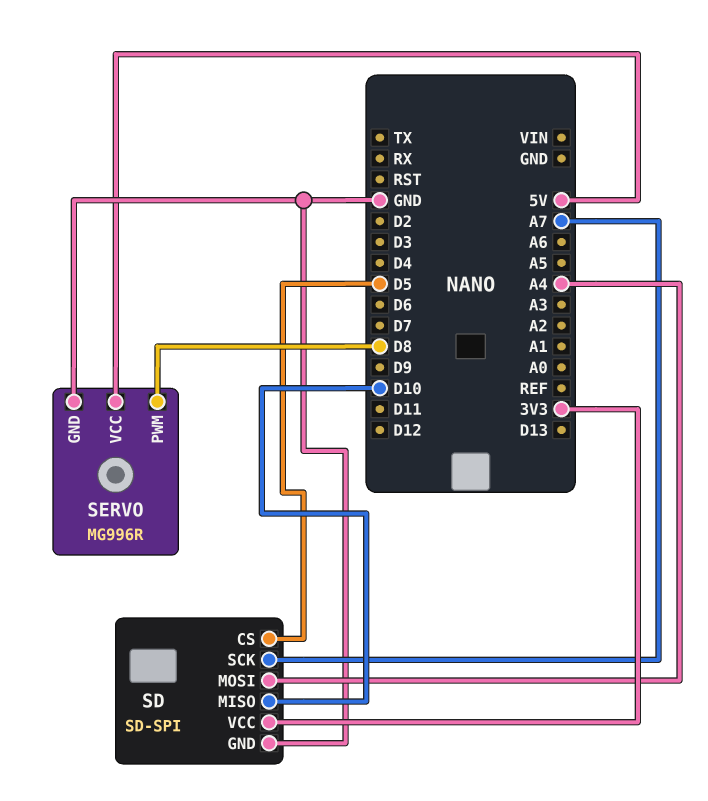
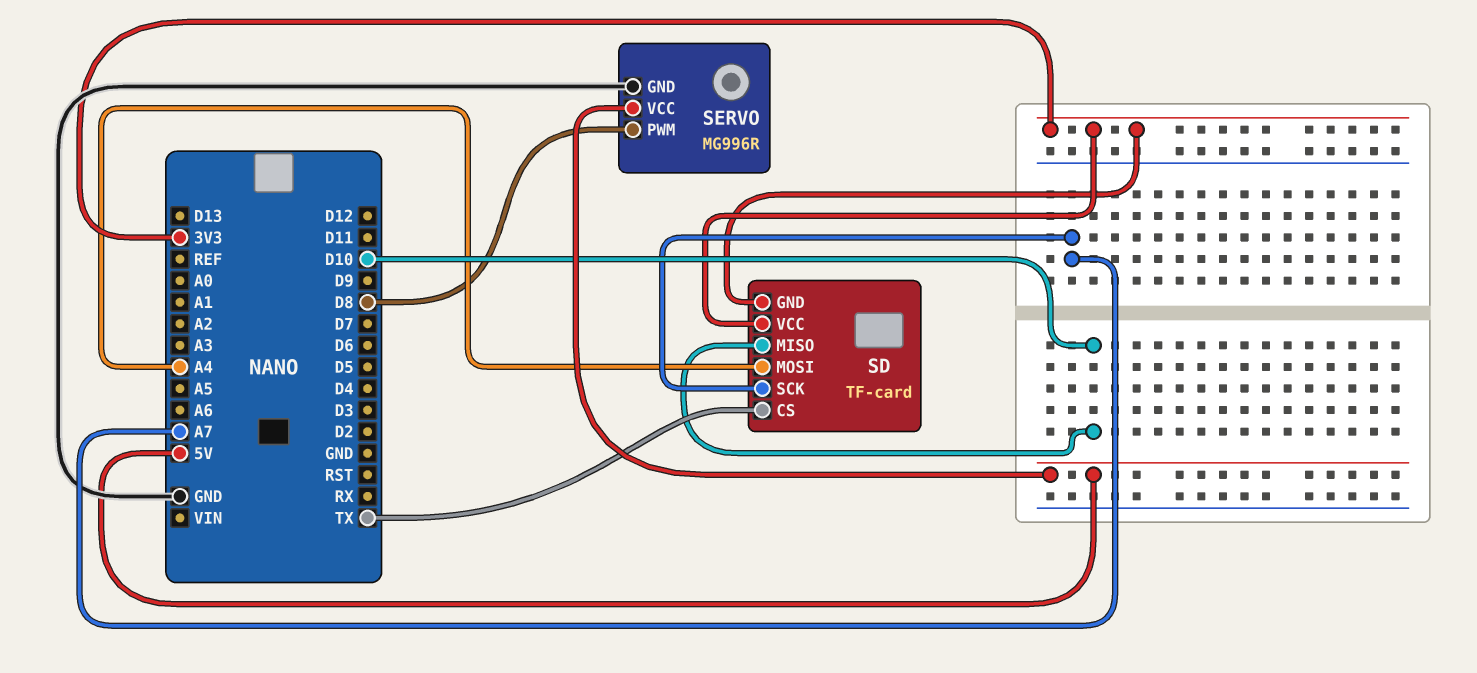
SD: SD-SPI -> TF-card
SD pin CS: D5 -> TX
SD pin GND: GND -> 3V3

